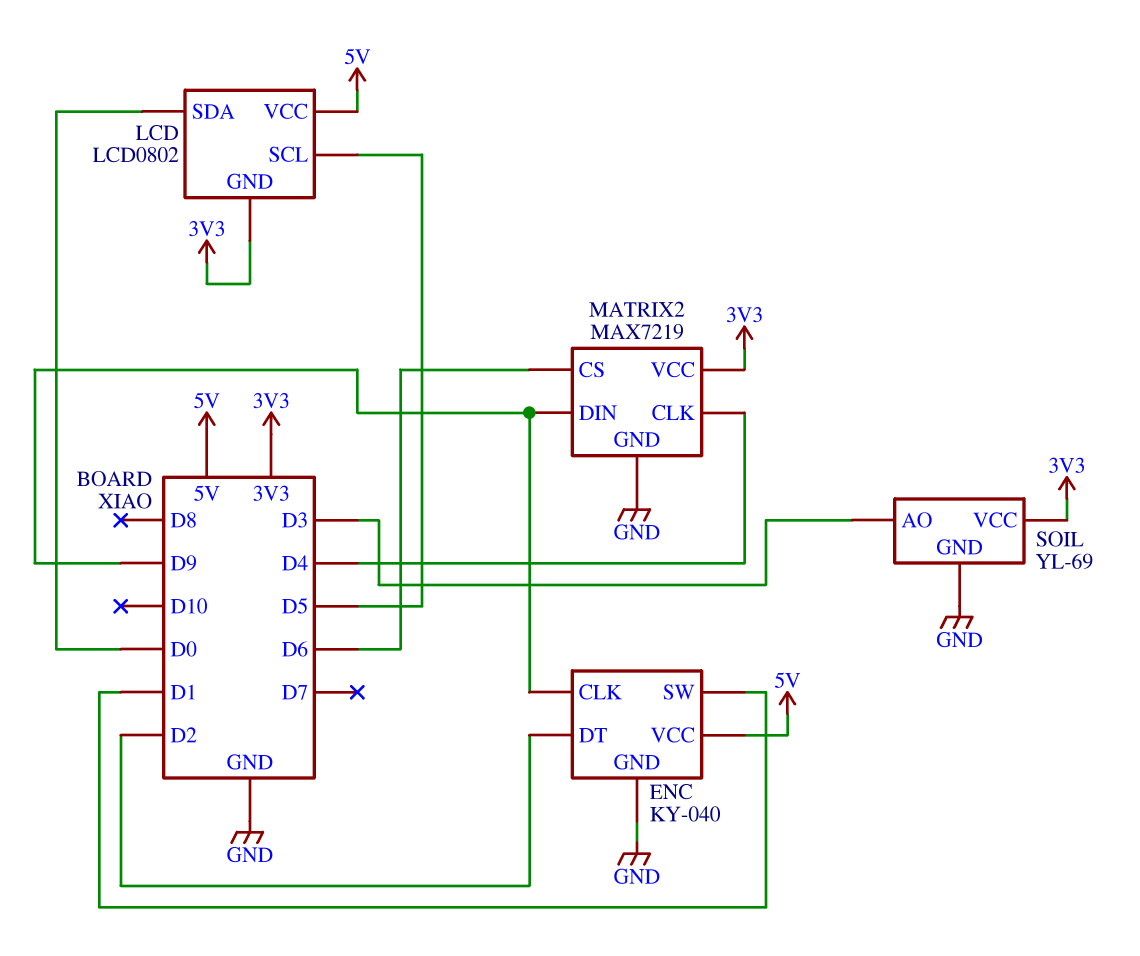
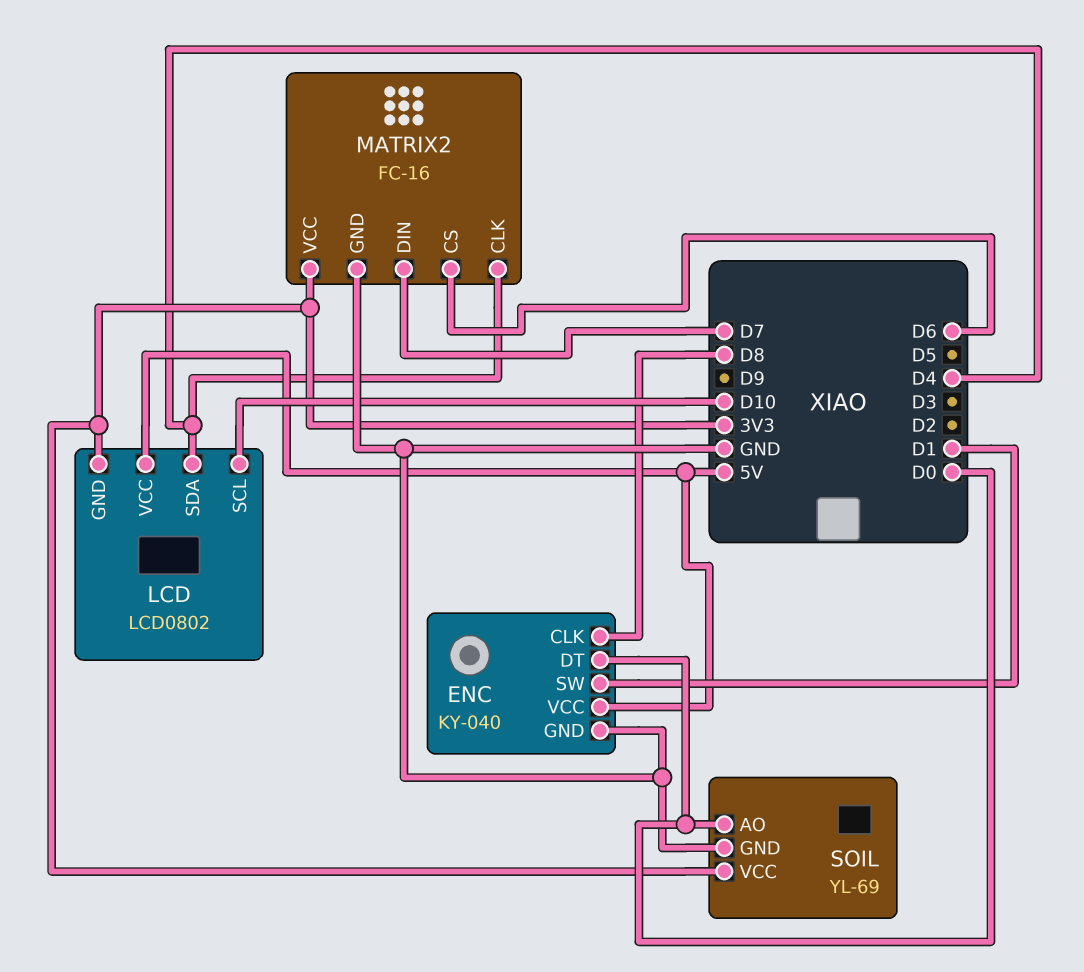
ENC pin CLK: D9 -> D8
ENC pin DT: D2 -> D0
LCD pin SCL: D5 -> D10
LCD pin SDA: D0 -> D4
MATRIX2: MAX7219 -> FC-16
MATRIX2 pin DIN: D9 -> D7
SOIL pin AO: D3 -> D0

